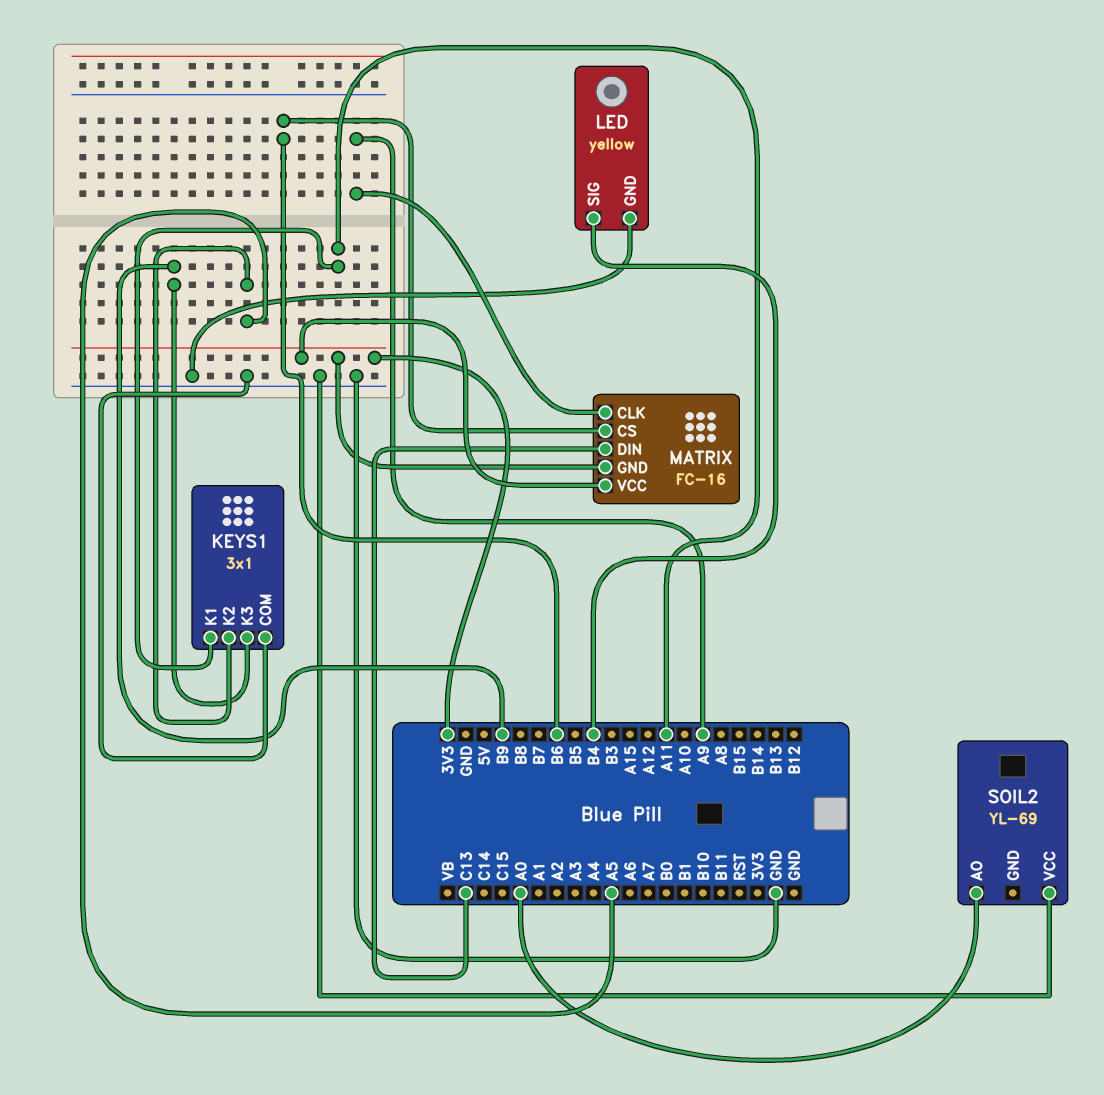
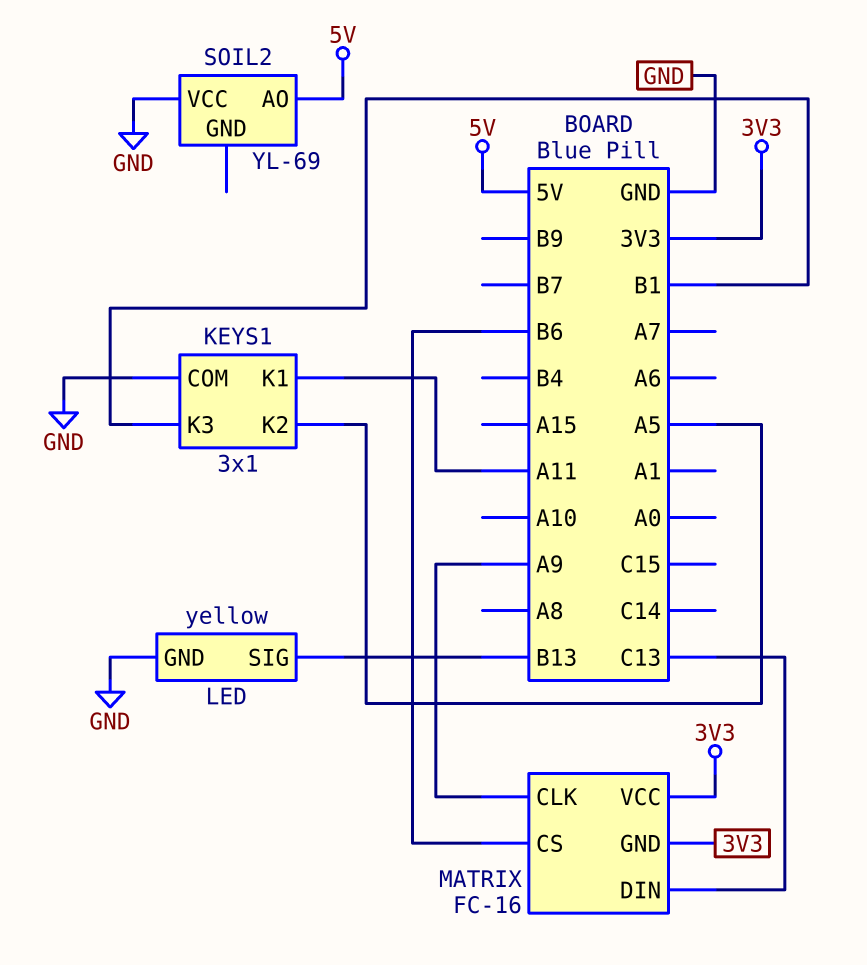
KEYS1 pin K3: B9 -> B1
LED pin SIG: B4 -> B13
SOIL2 pin AO: A0 -> 5V

